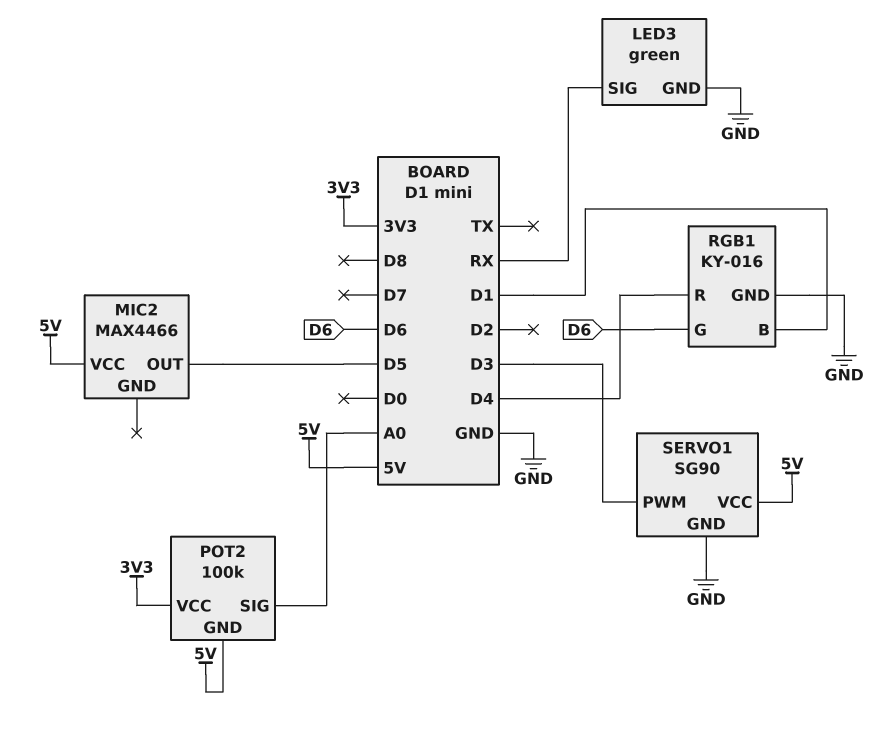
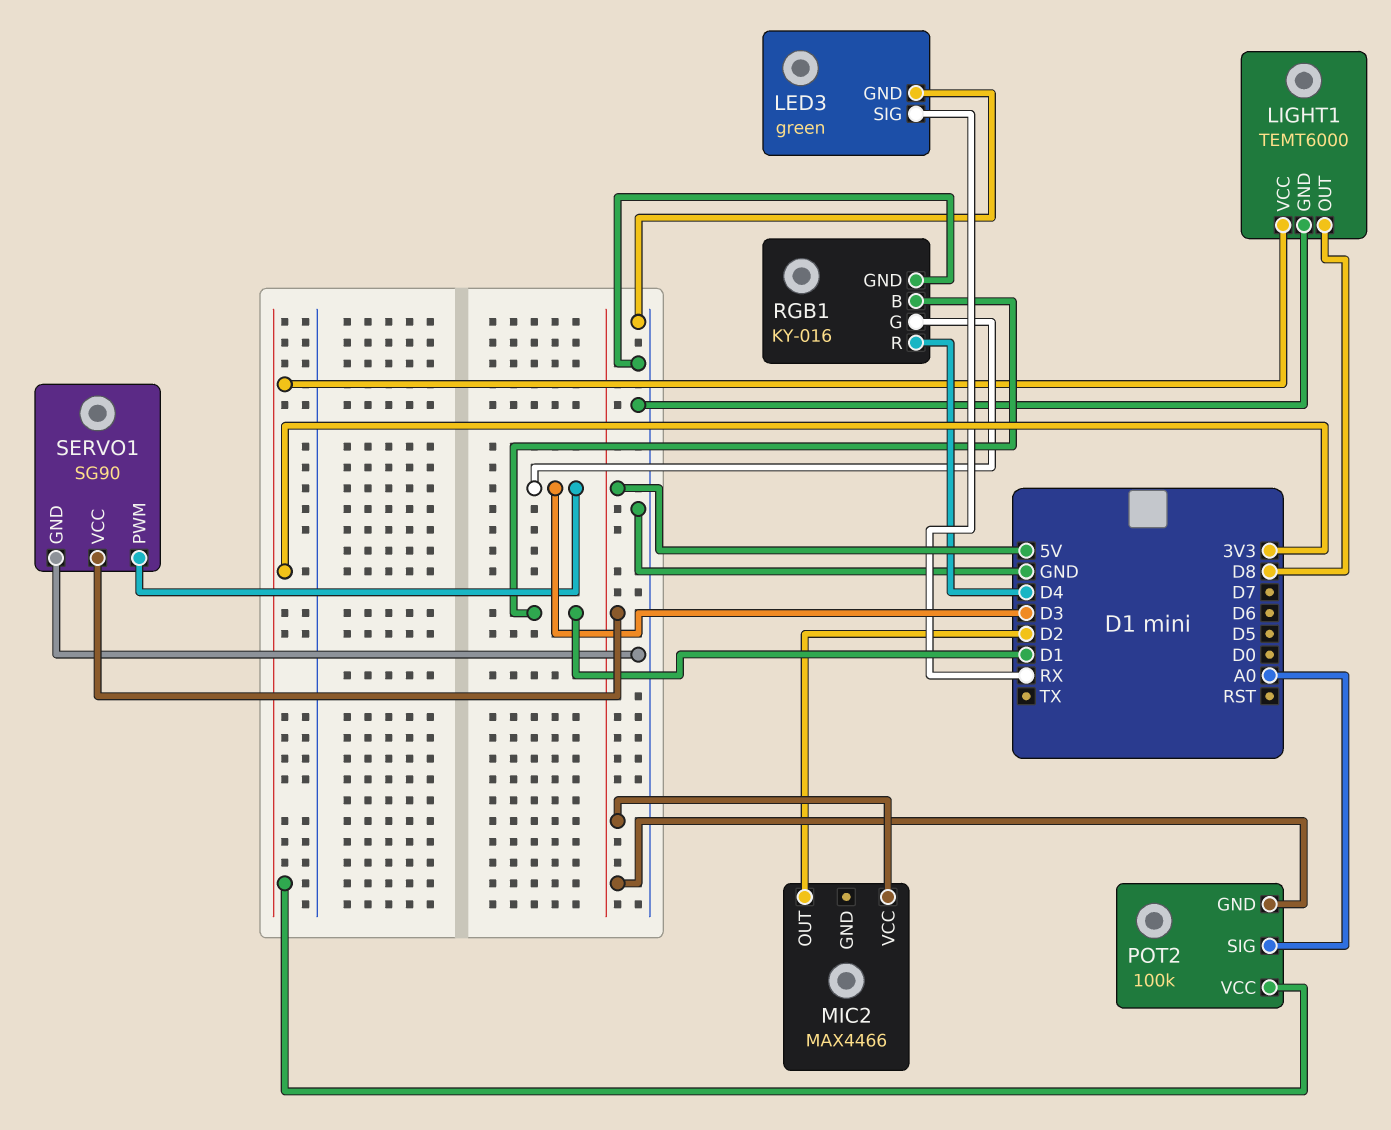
LIGHT1: none -> TEMT6000
LIGHT1 pin GND: none -> GND
LIGHT1 pin OUT: none -> D8
LIGHT1 pin VCC: none -> 3V3
MIC2 pin OUT: D5 -> D2
RGB1 pin G: D6 -> D3

